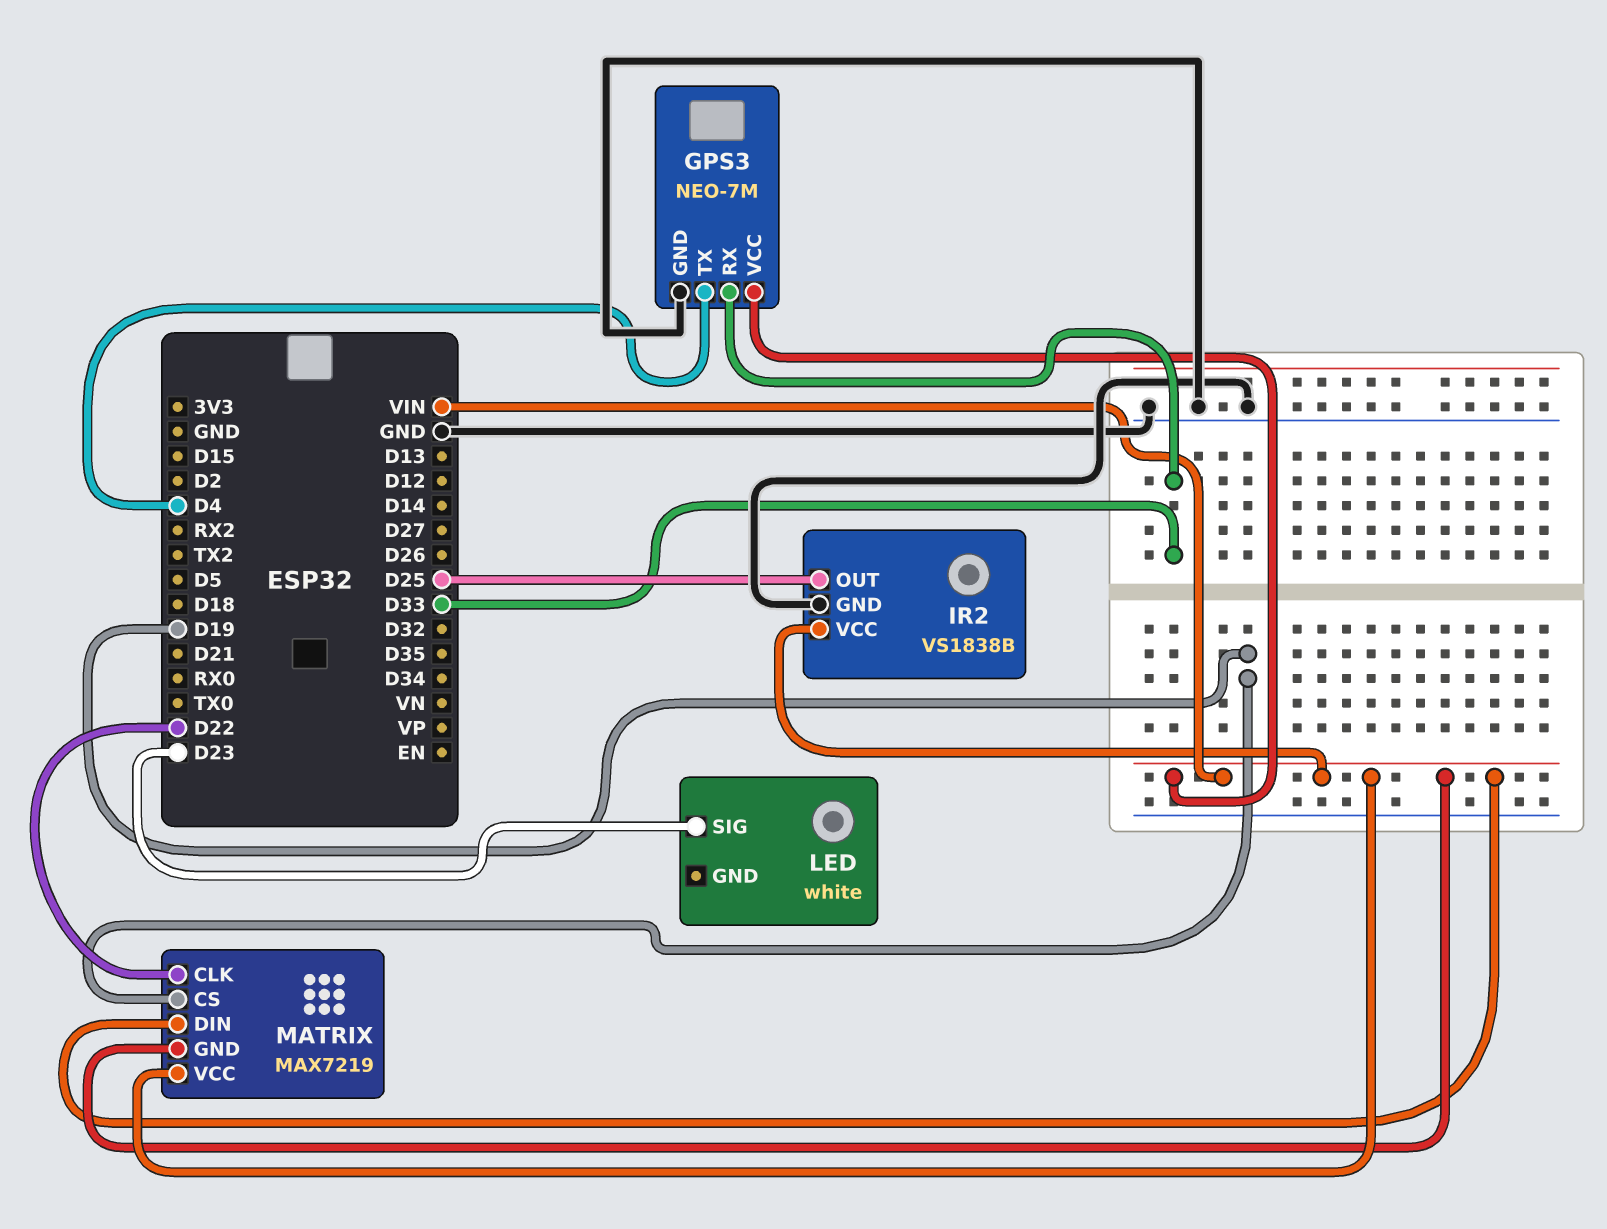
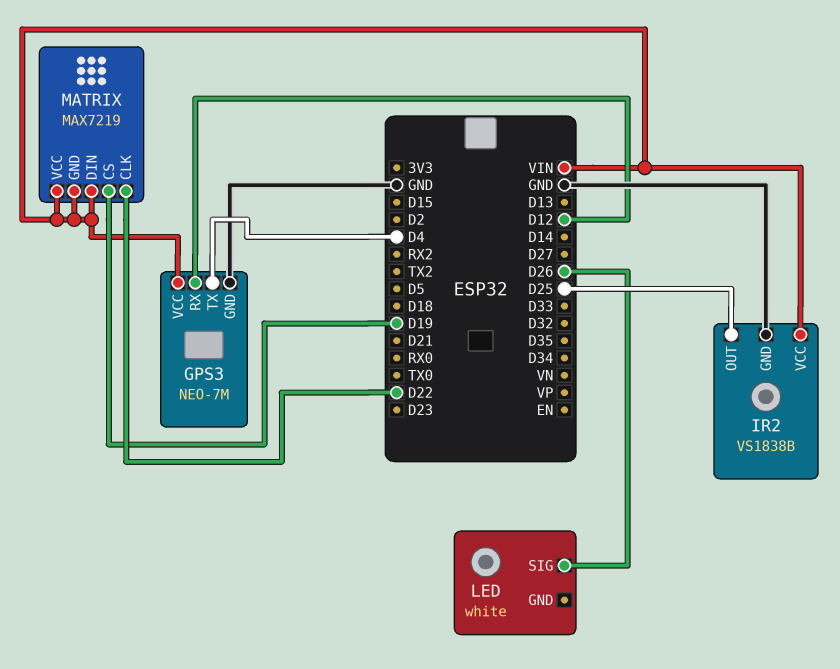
GPS3 pin RX: D33 -> D12
LED pin SIG: D23 -> D26

